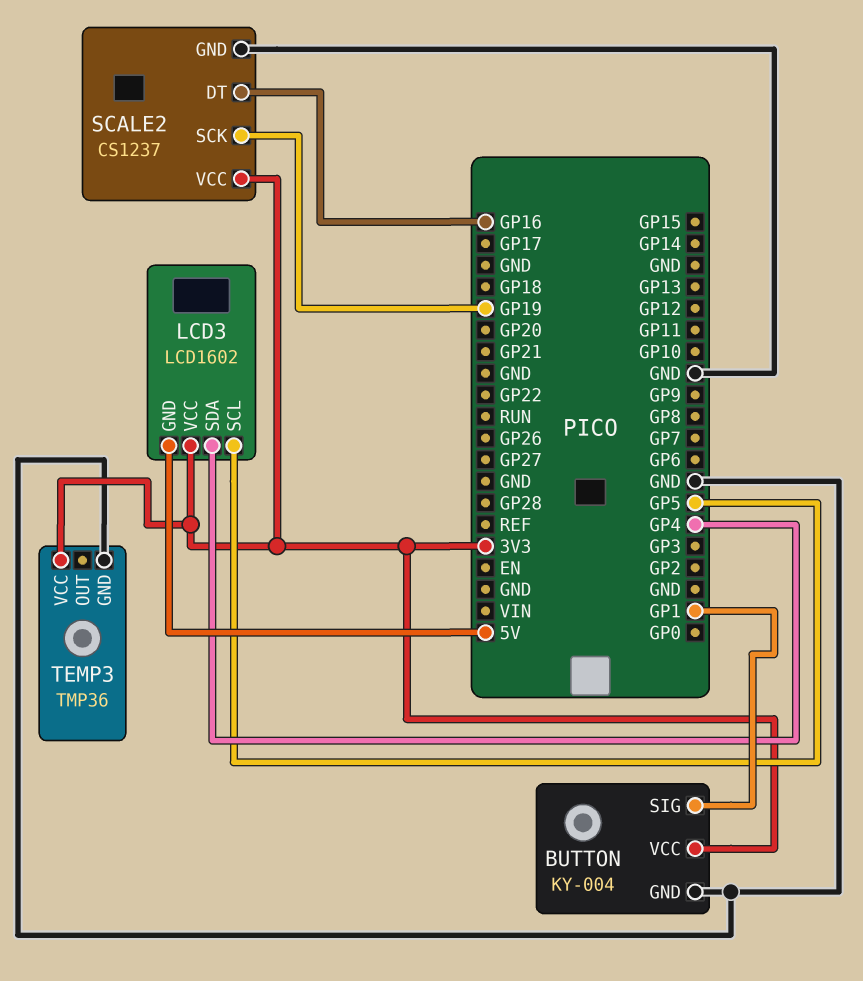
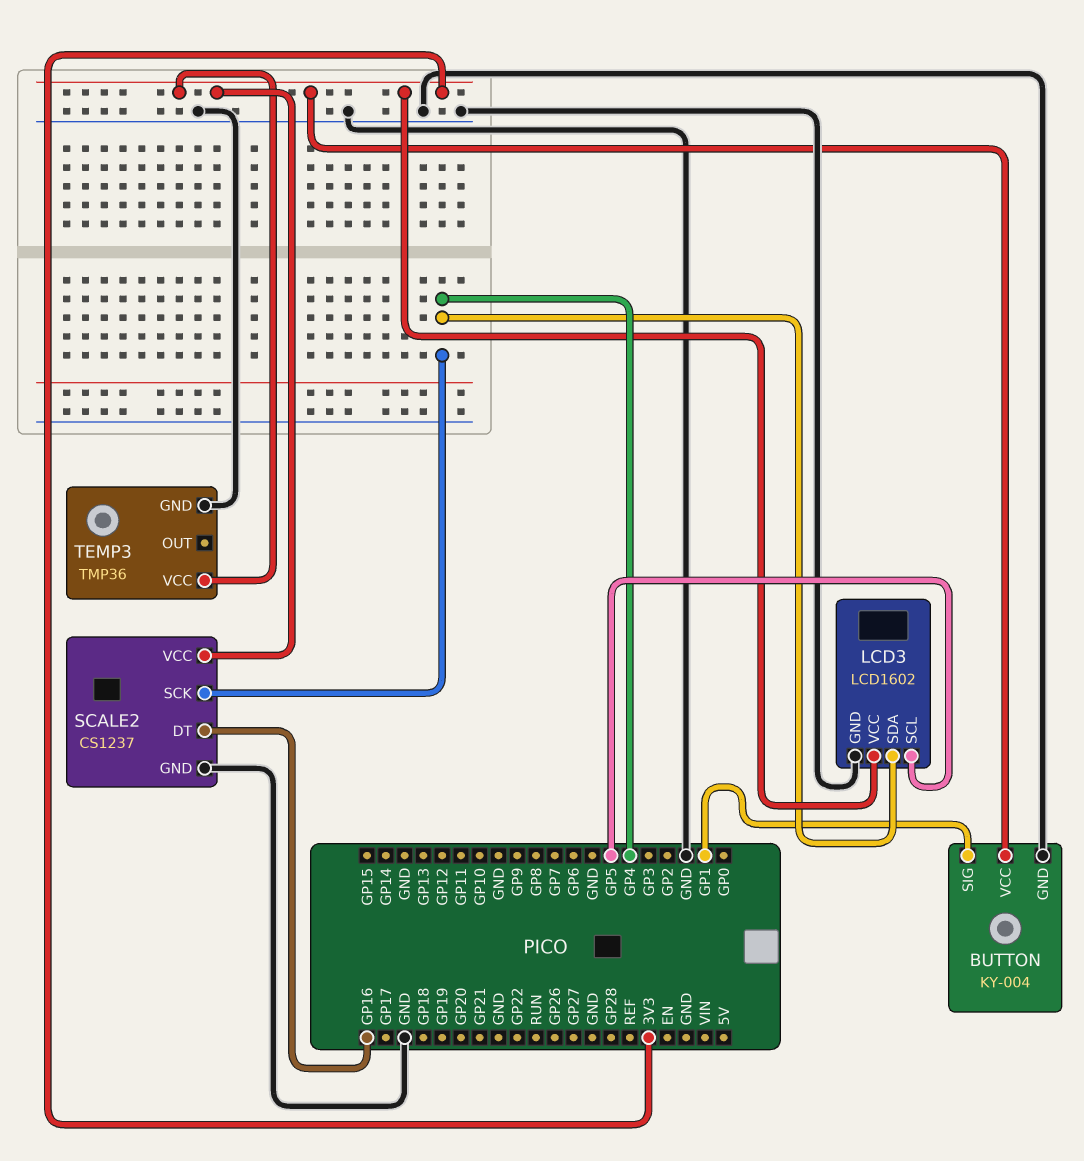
LCD3 pin GND: 5V -> GND
SCALE2 pin SCK: GP19 -> GP4

